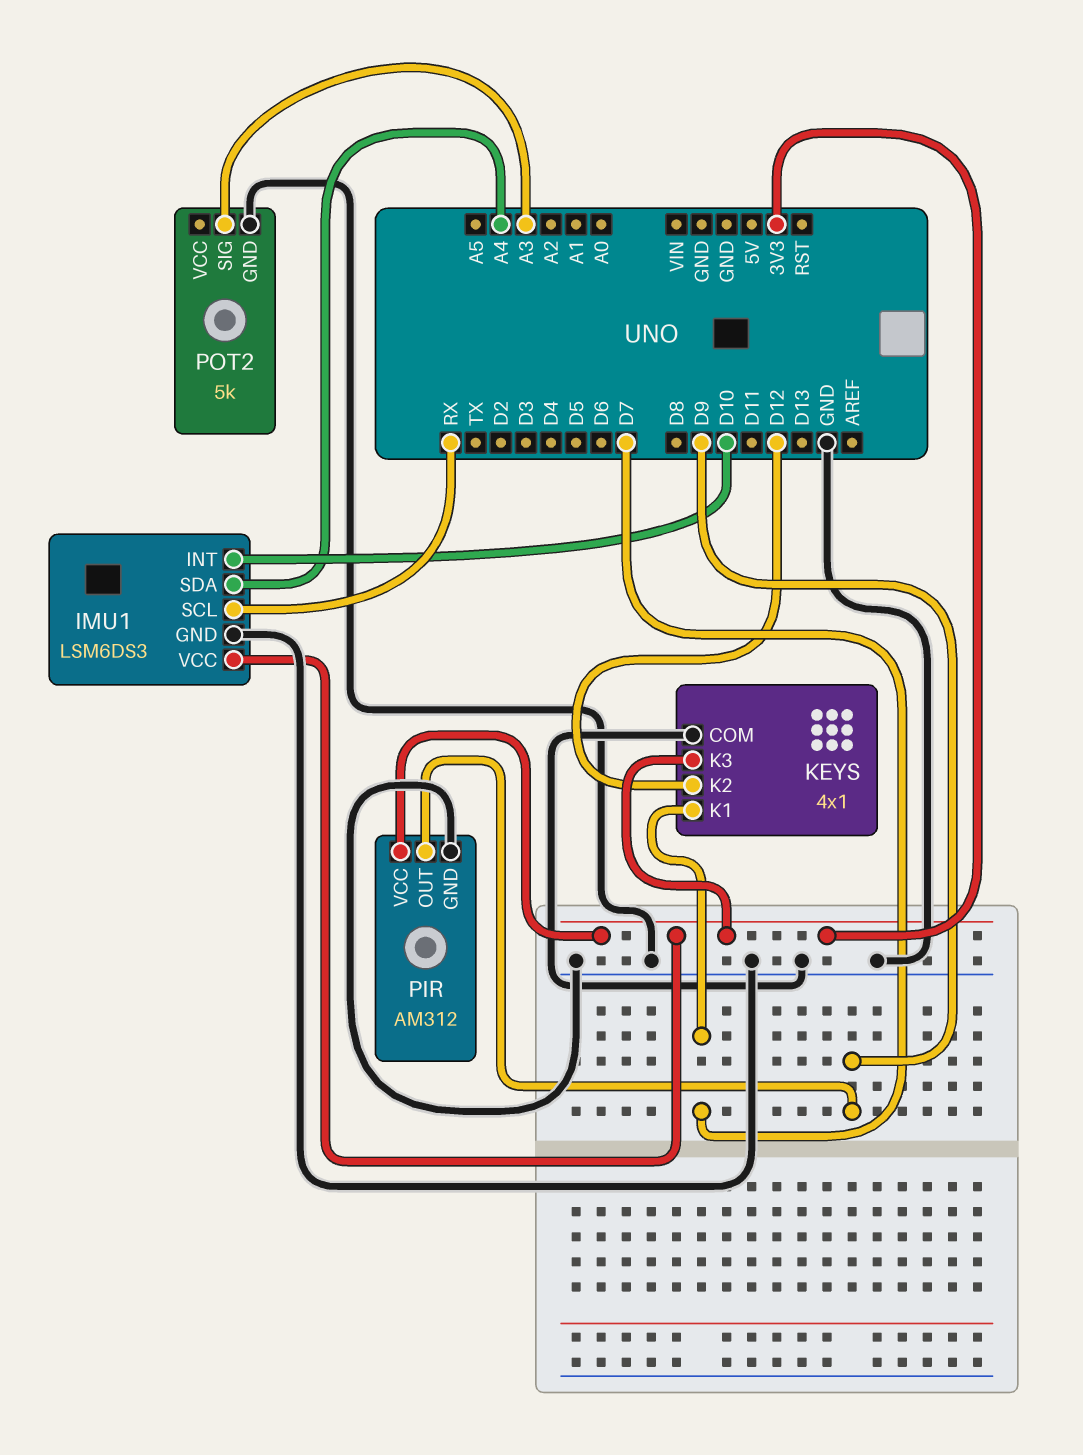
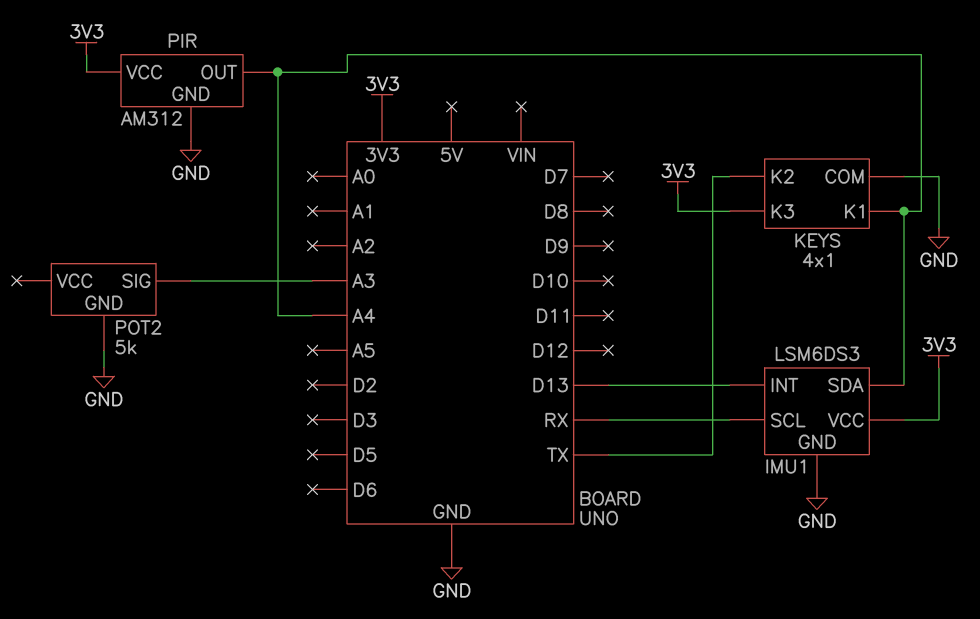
IMU1 pin INT: D10 -> D13
KEYS pin K1: D7 -> A4
KEYS pin K2: D12 -> TX
PIR pin OUT: D9 -> A4

